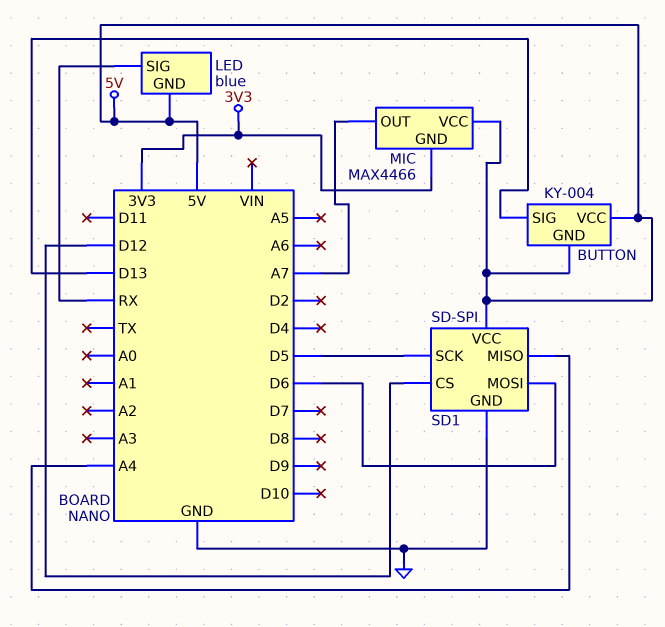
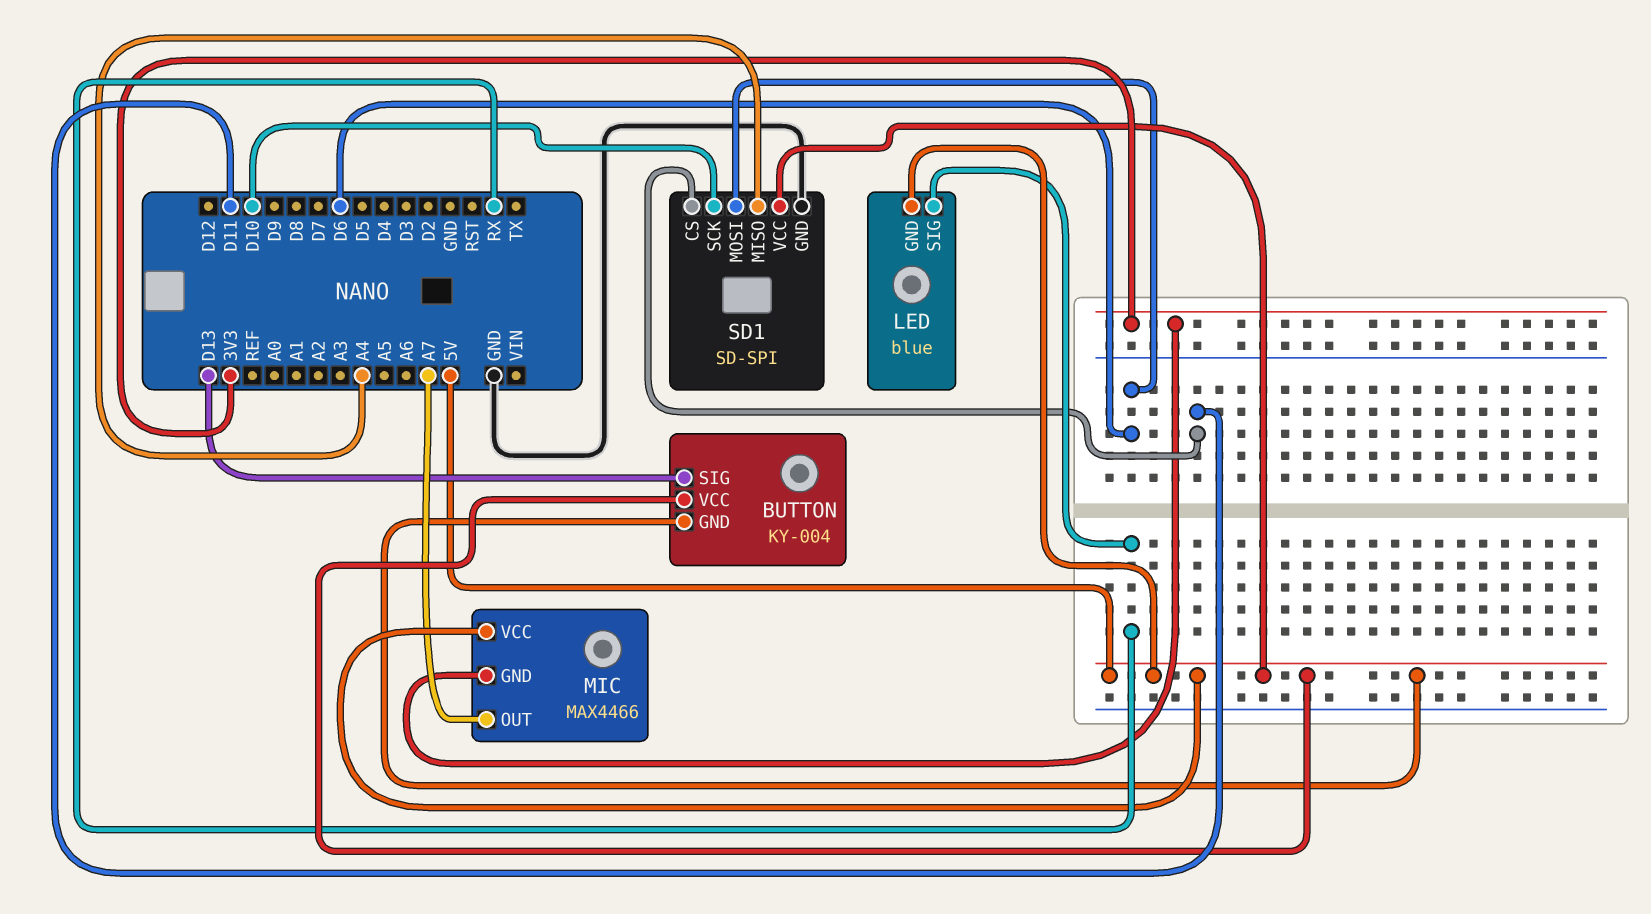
SD1 pin CS: D12 -> D11
SD1 pin SCK: D5 -> D10

